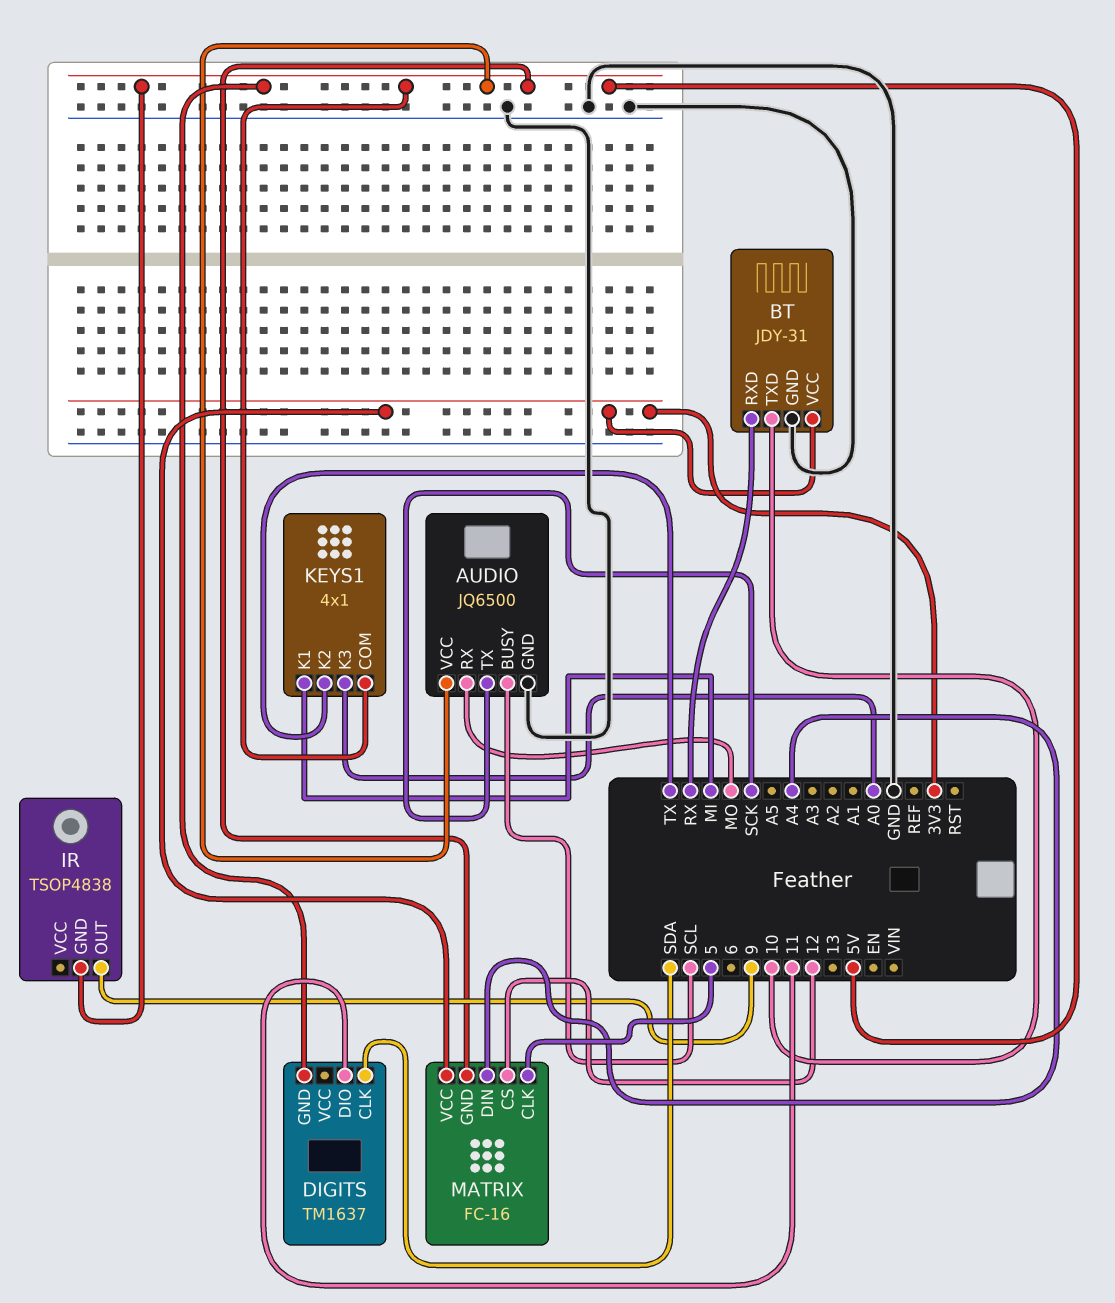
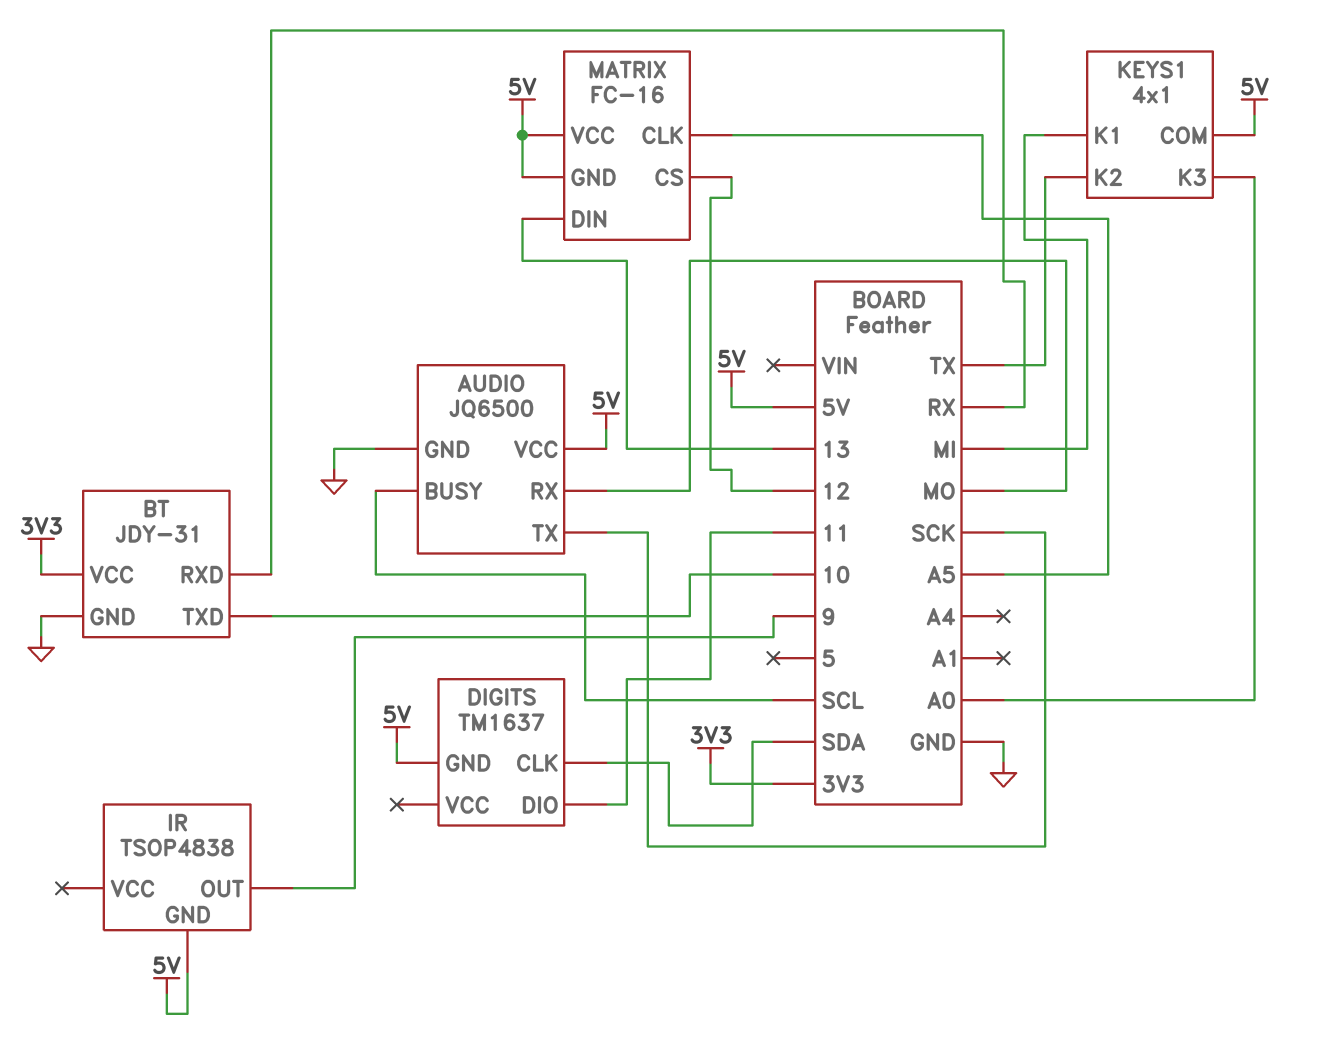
MATRIX pin CLK: 5 -> A5
MATRIX pin DIN: A4 -> 13
MATRIX pin VCC: 3V3 -> 5V

